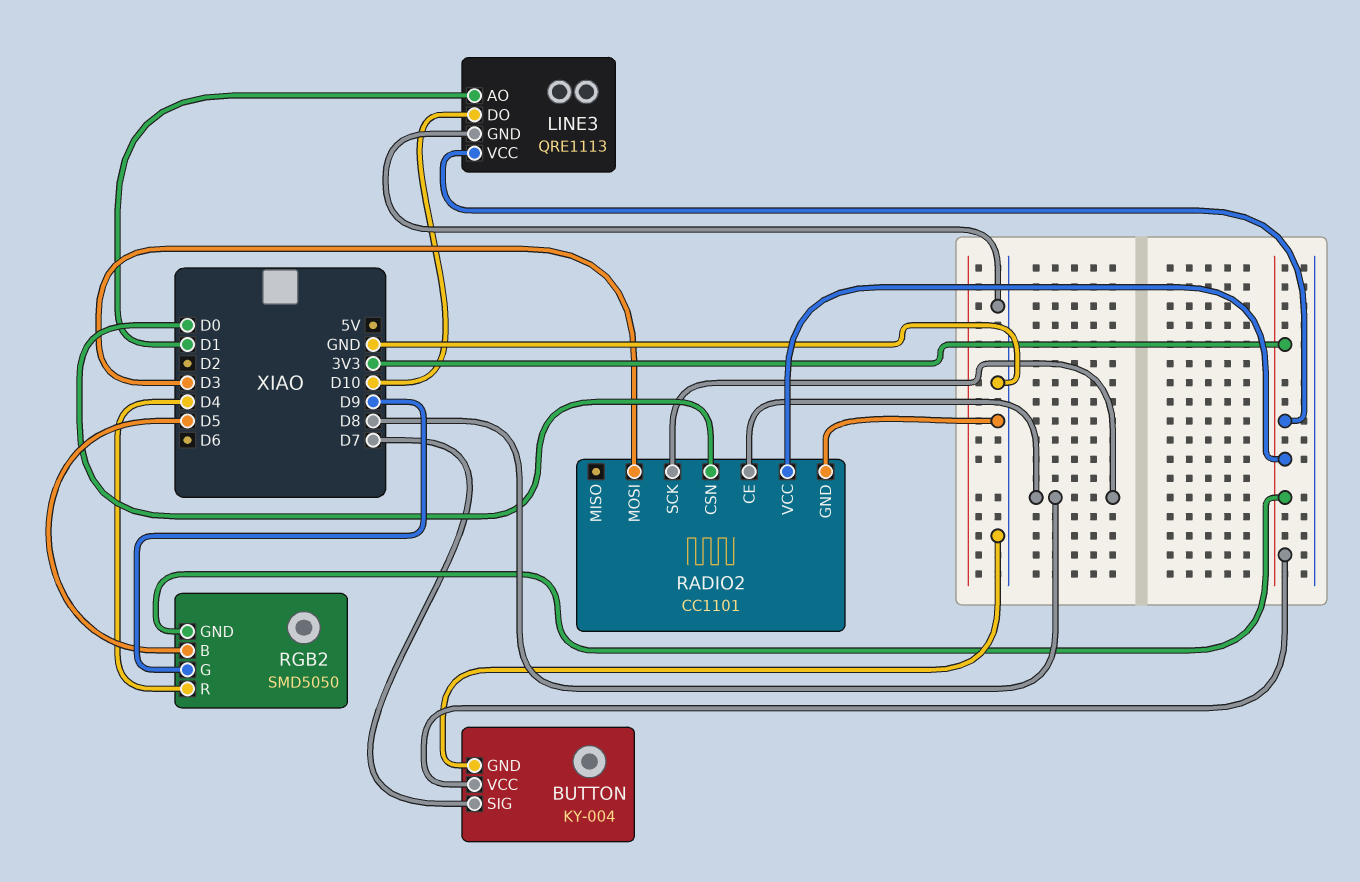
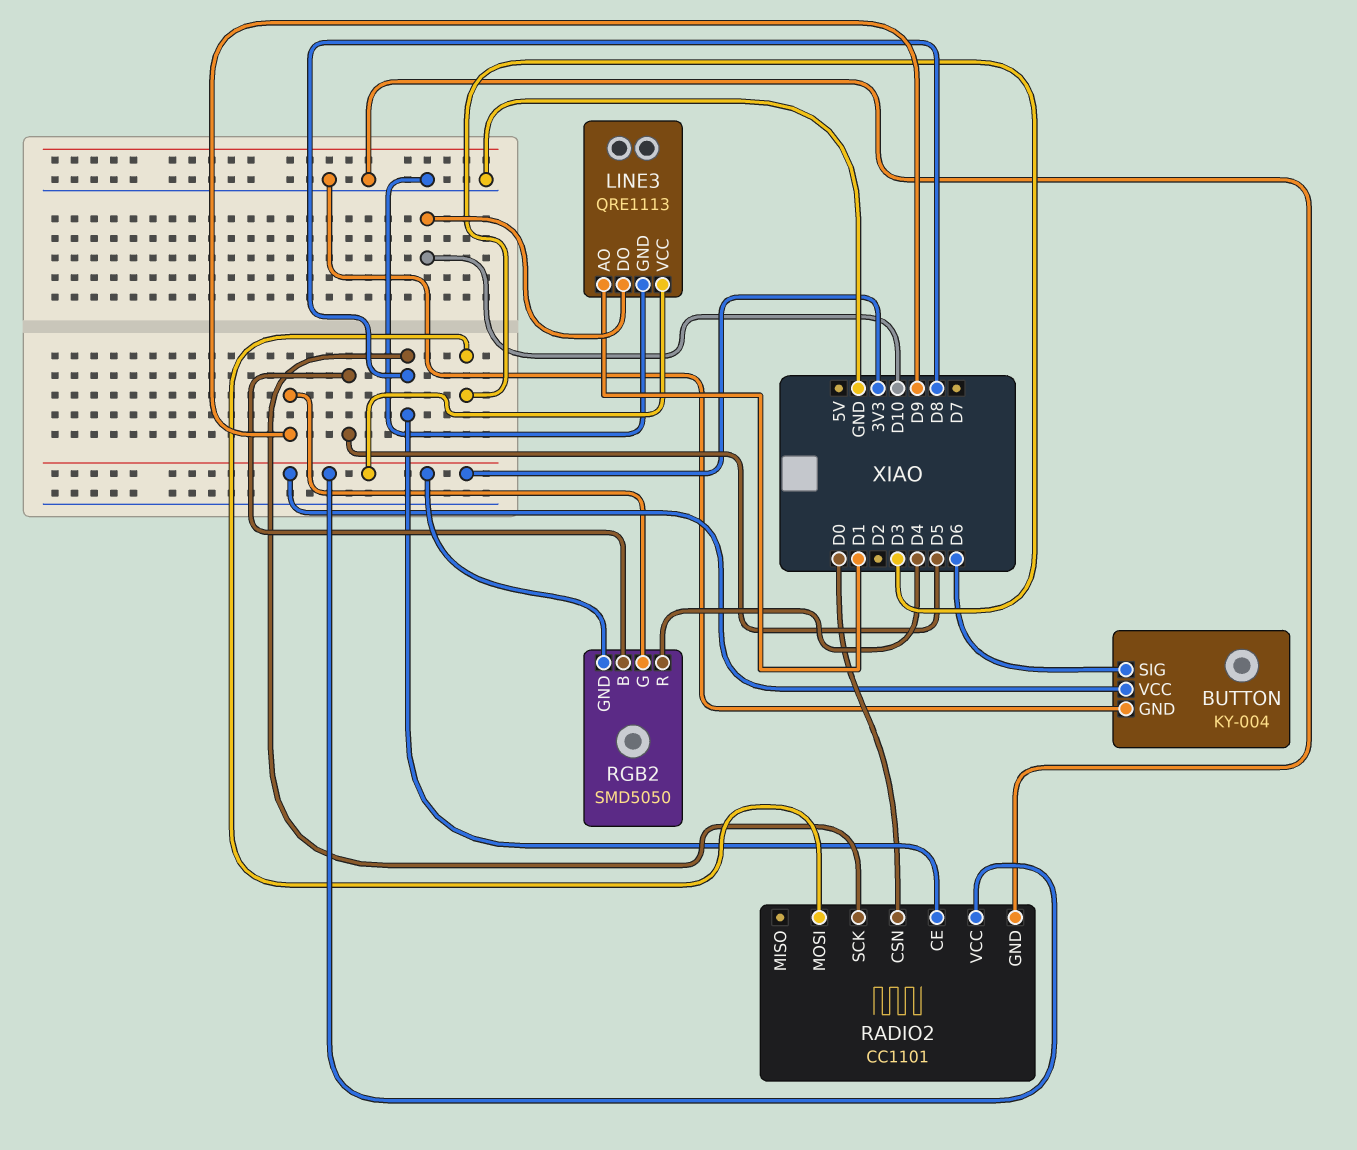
BUTTON pin SIG: D7 -> D6

